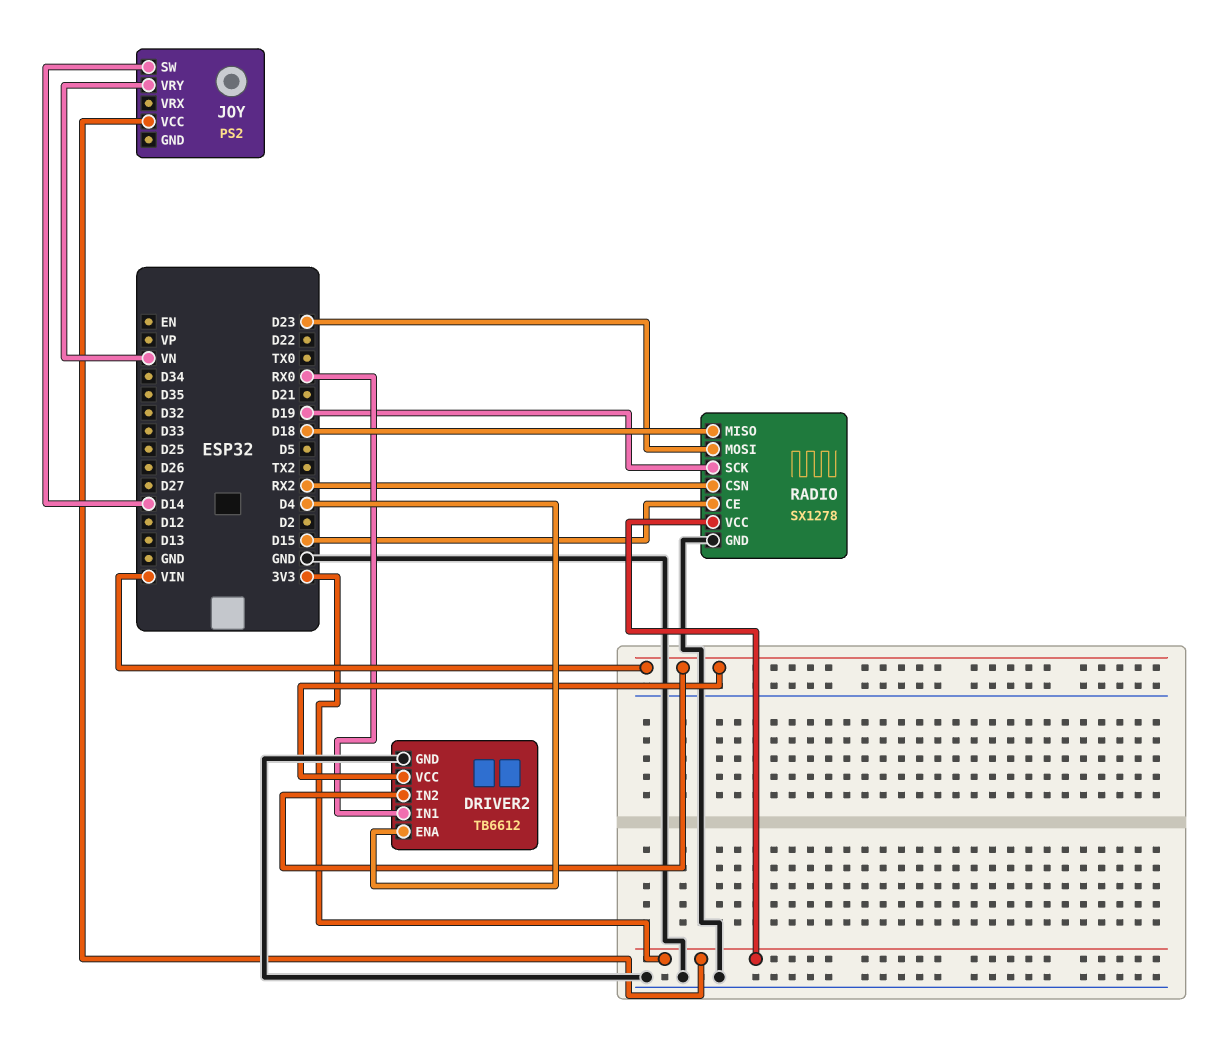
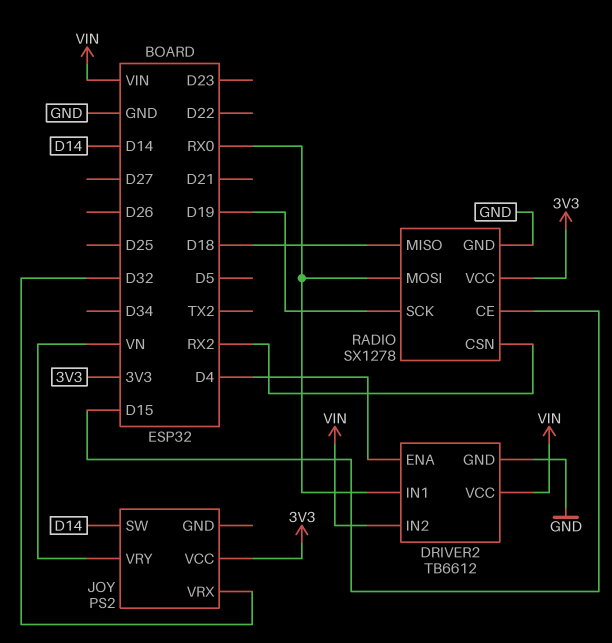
JOY pin VRX: none -> D32
RADIO pin MOSI: D23 -> RX0

